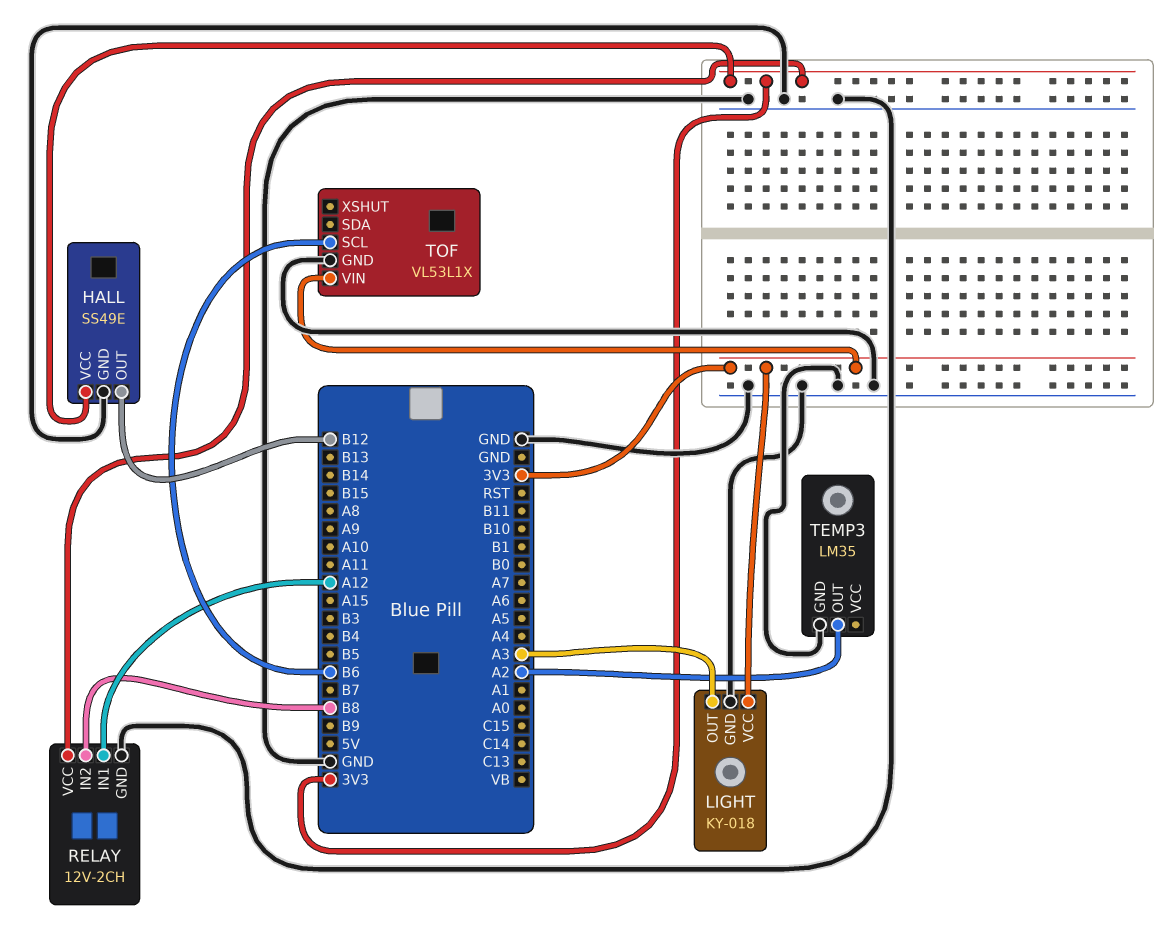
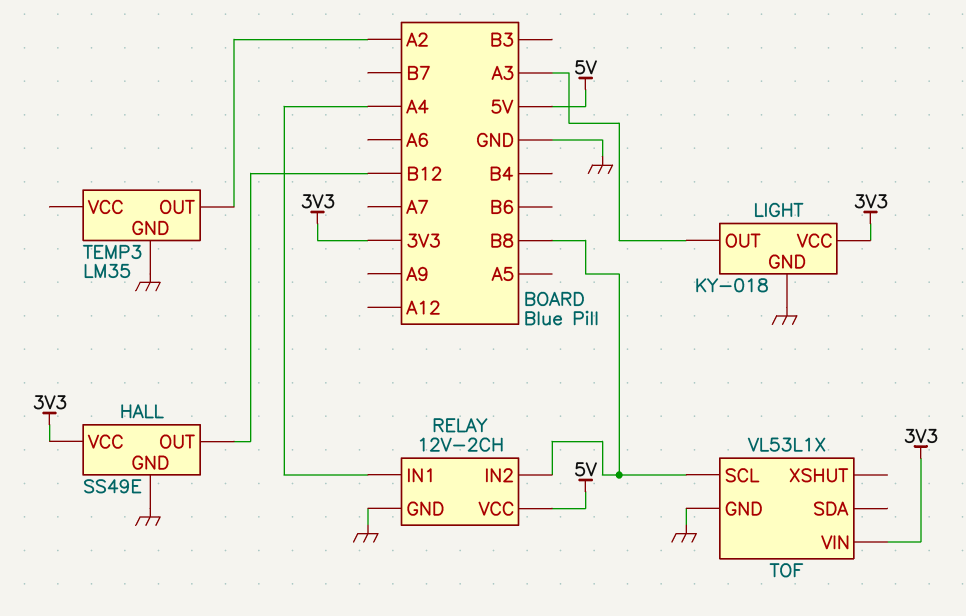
RELAY pin IN1: A12 -> A4
RELAY pin VCC: 3V3 -> 5V
TOF pin SCL: B6 -> B8

